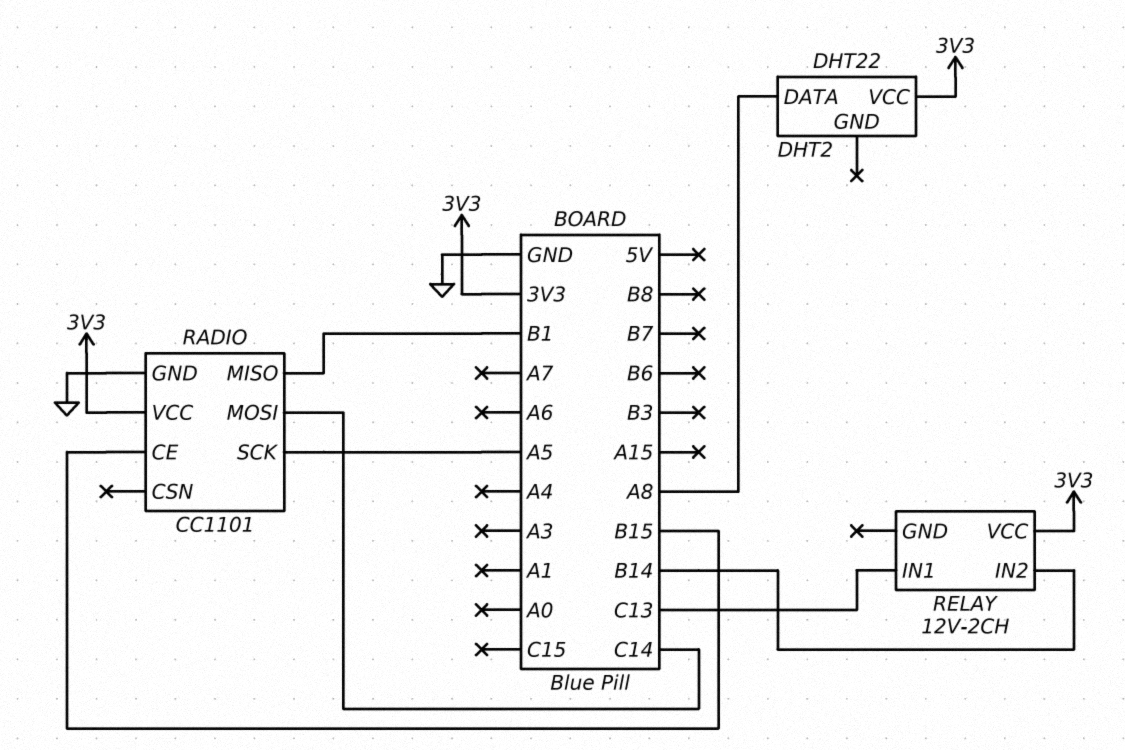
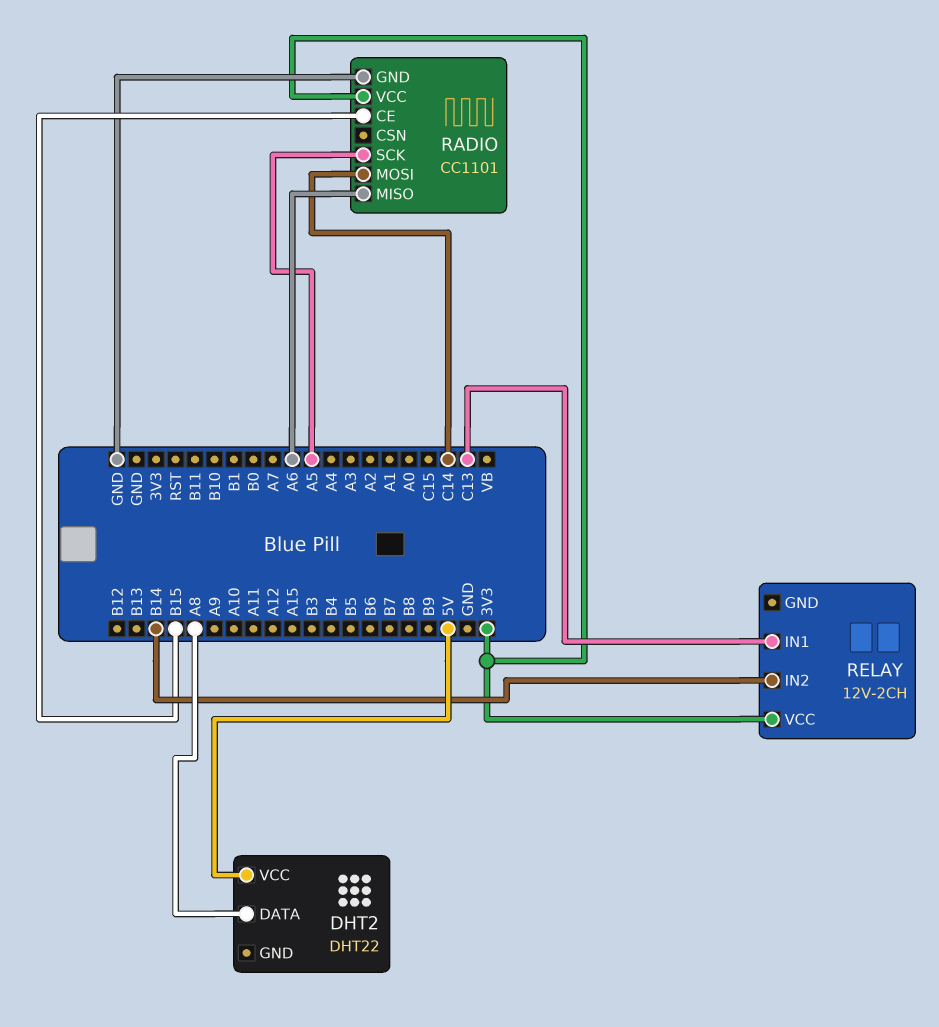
DHT2 pin VCC: 3V3 -> 5V
RADIO pin MISO: B1 -> A6

